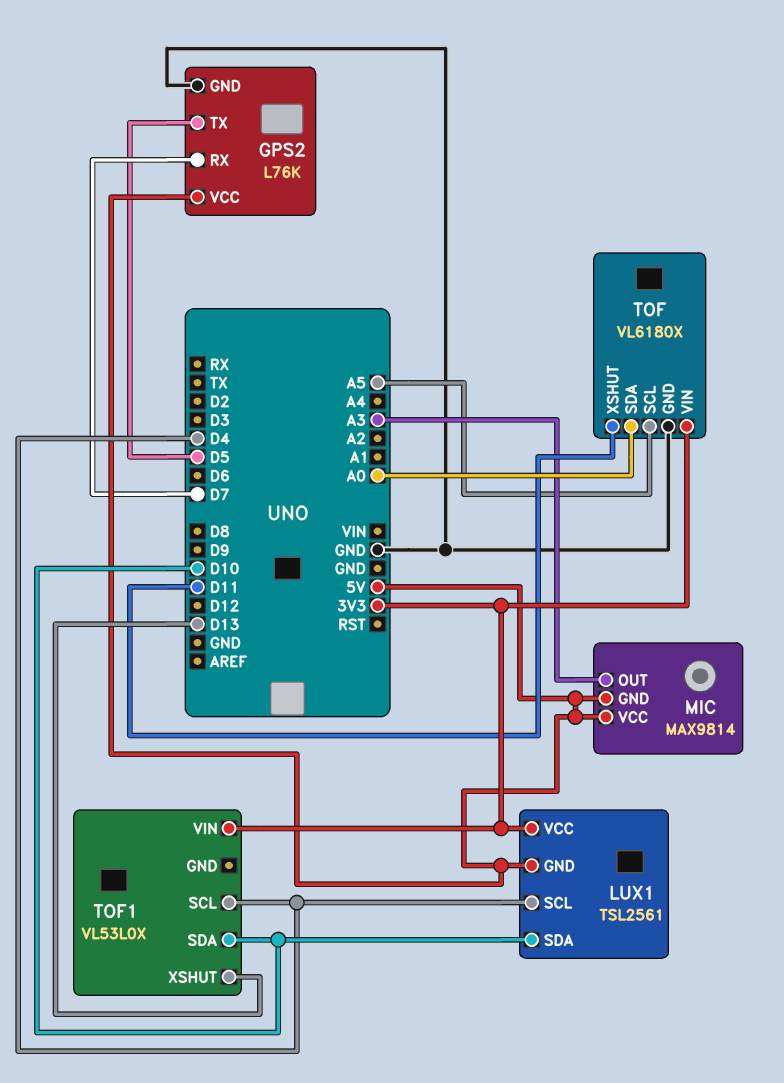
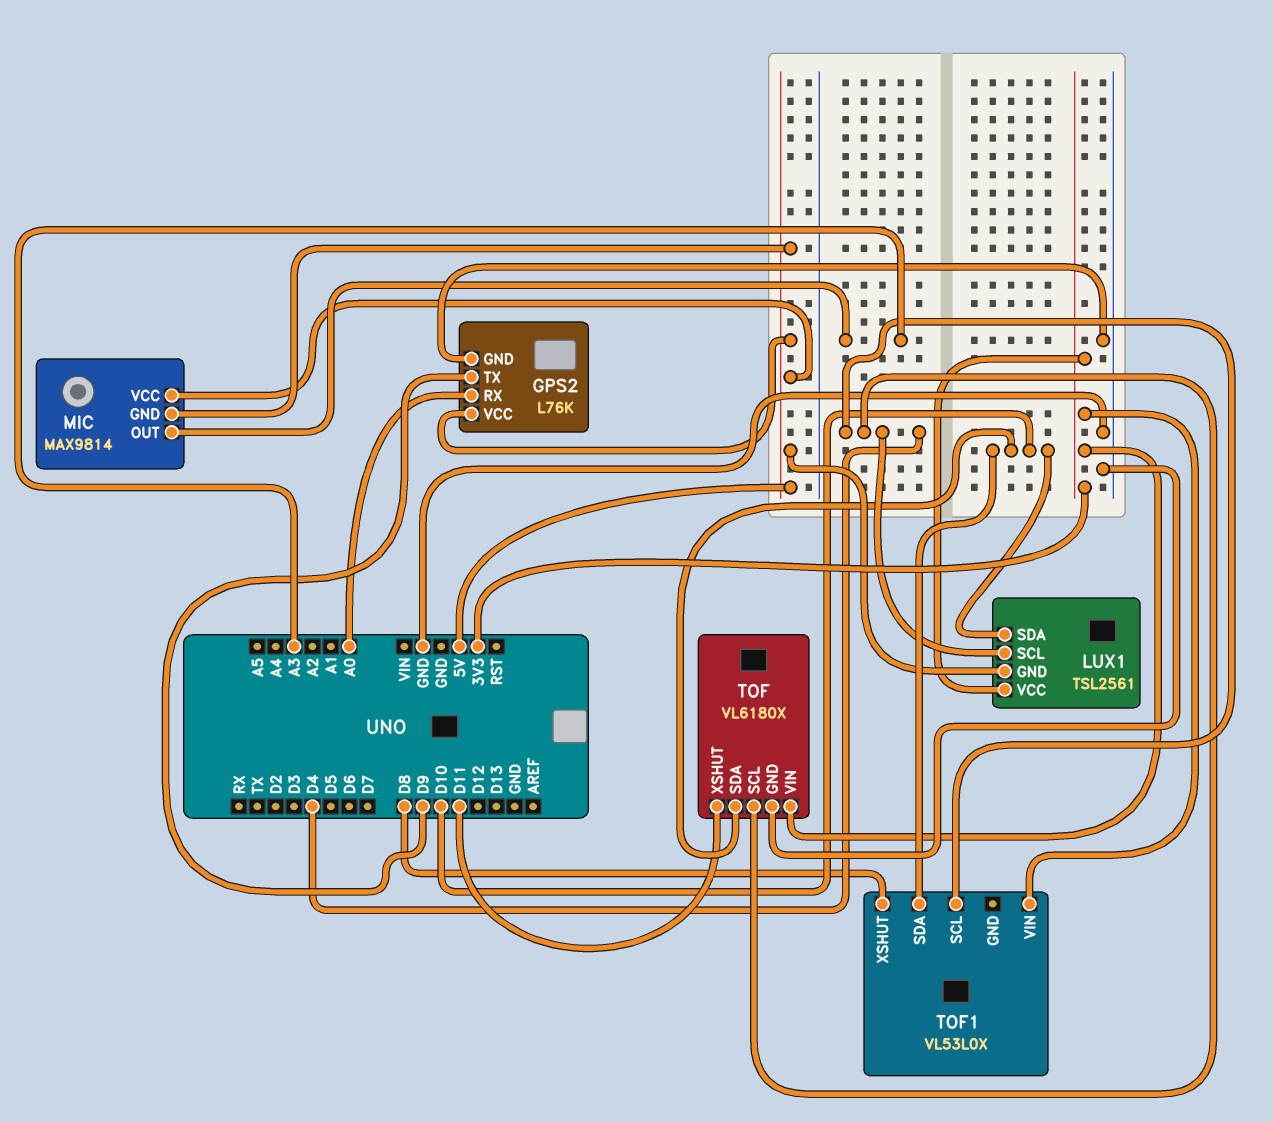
GPS2 pin RX: D7 -> A0
GPS2 pin TX: D5 -> D9
TOF pin SCL: A5 -> D4
TOF pin SDA: A0 -> D10
TOF1 pin XSHUT: D13 -> D8

